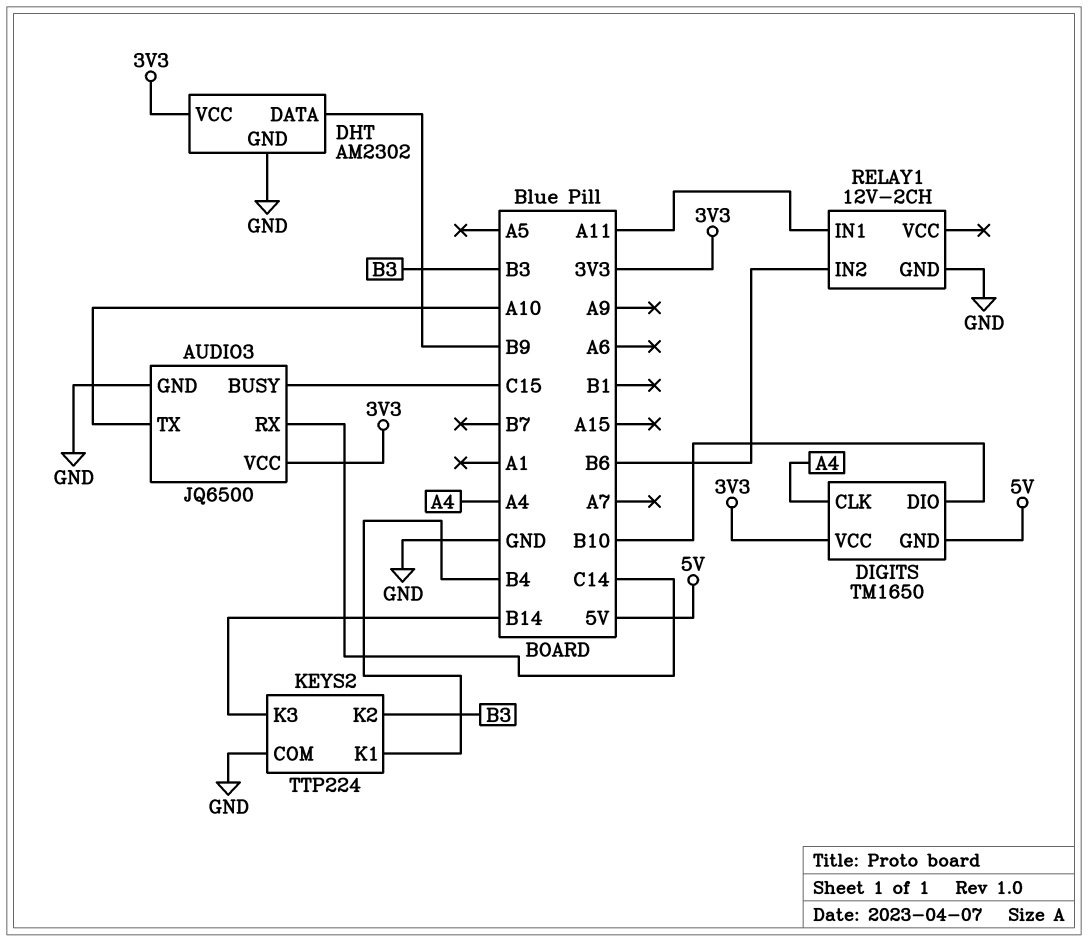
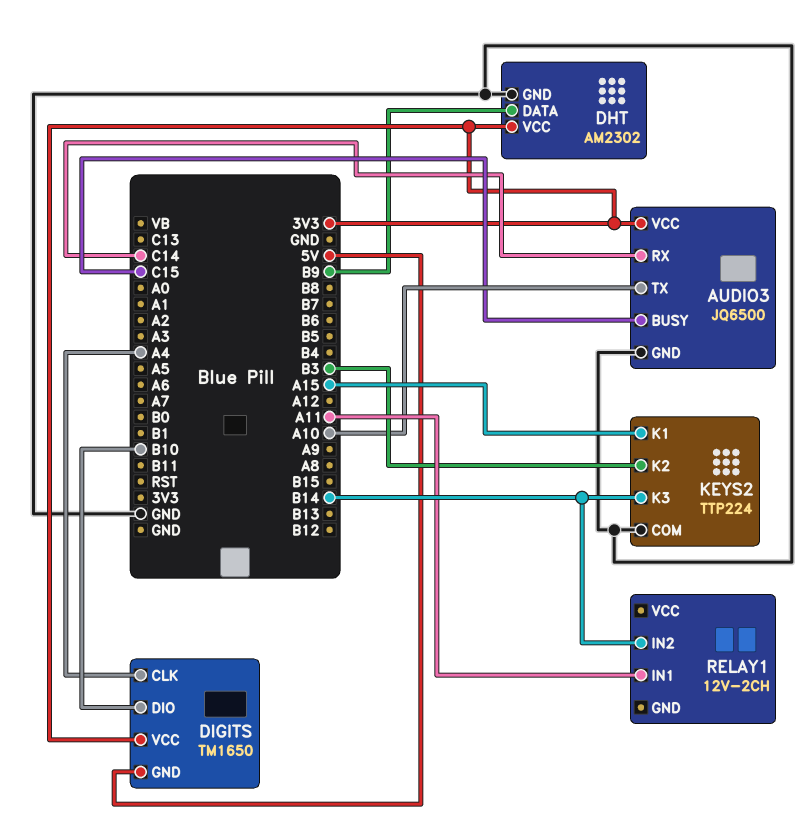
KEYS2 pin K1: B4 -> A15
RELAY1 pin GND: GND -> none
RELAY1 pin IN2: B6 -> B14

